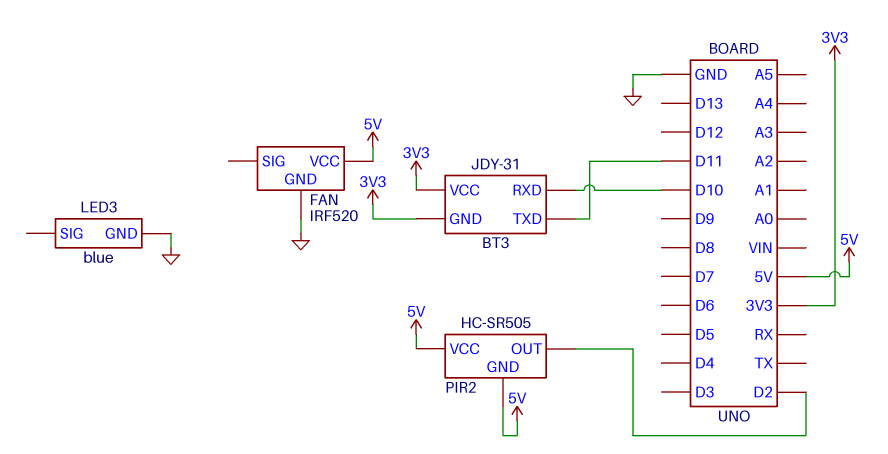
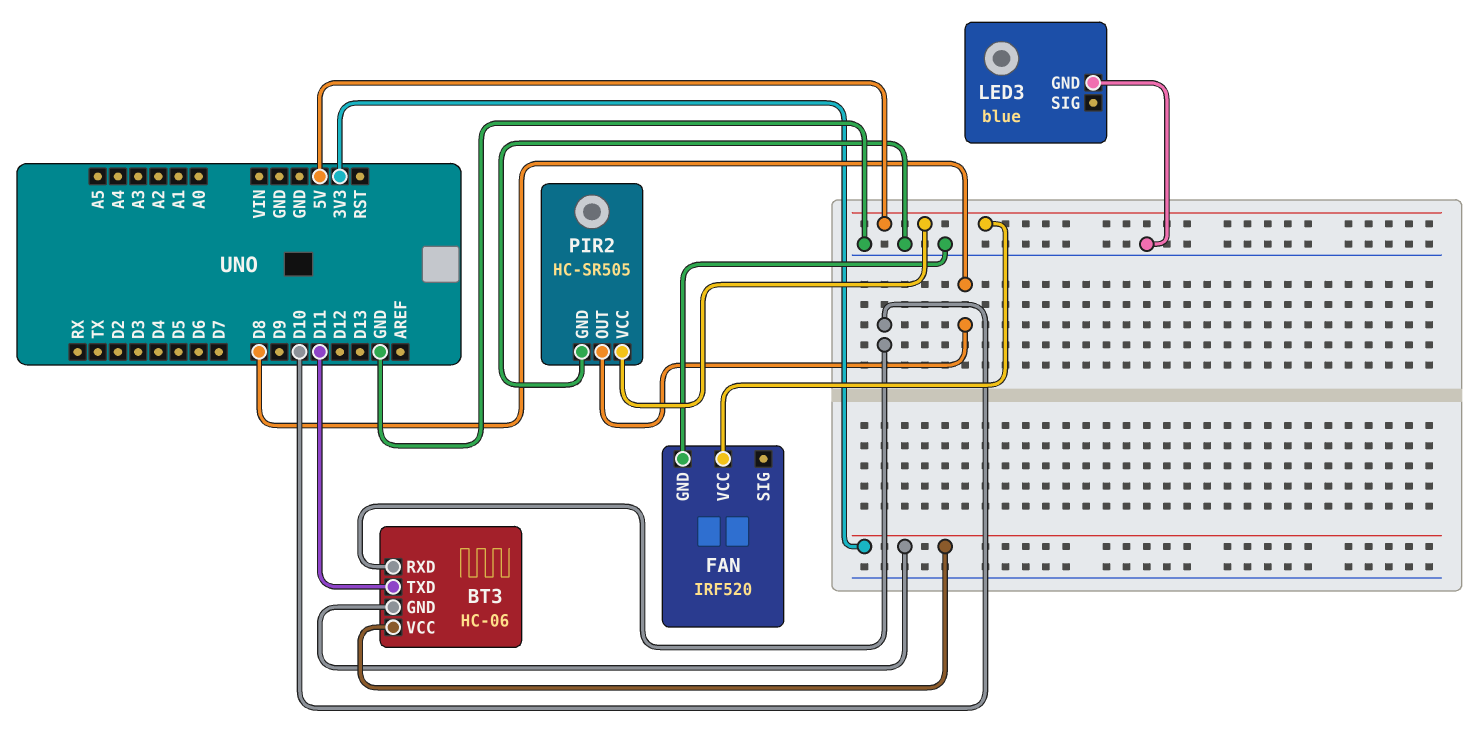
BT3: JDY-31 -> HC-06
PIR2 pin GND: 5V -> GND
PIR2 pin OUT: D2 -> D8

